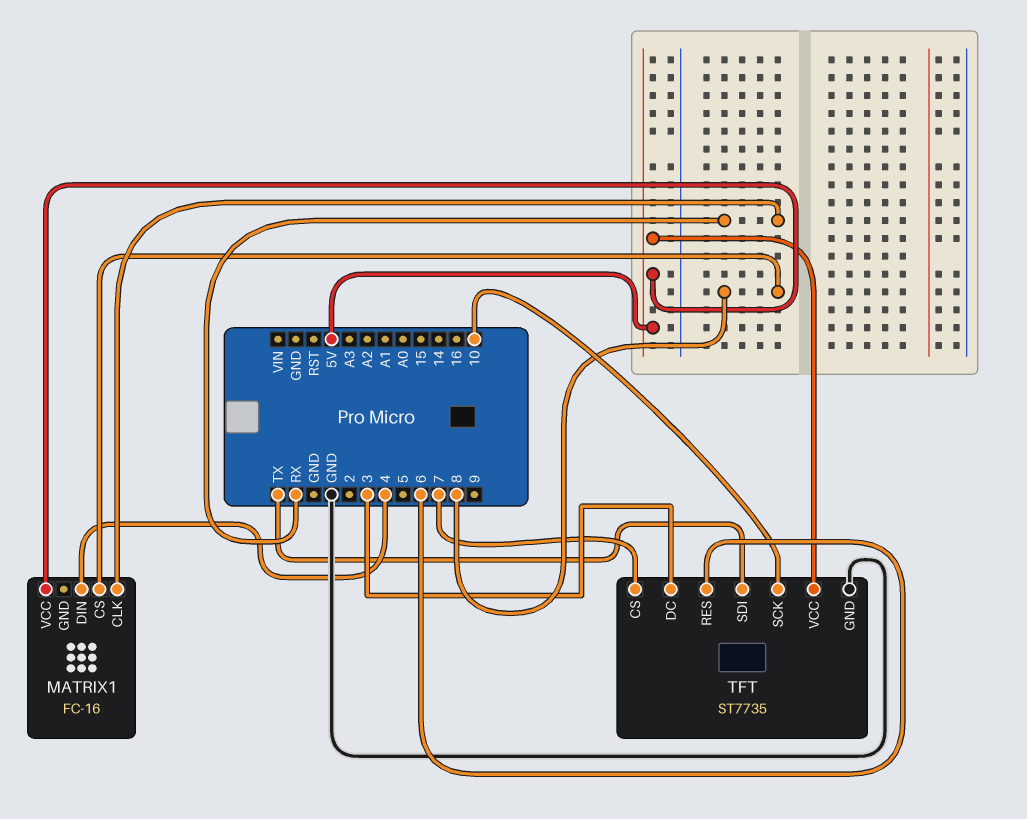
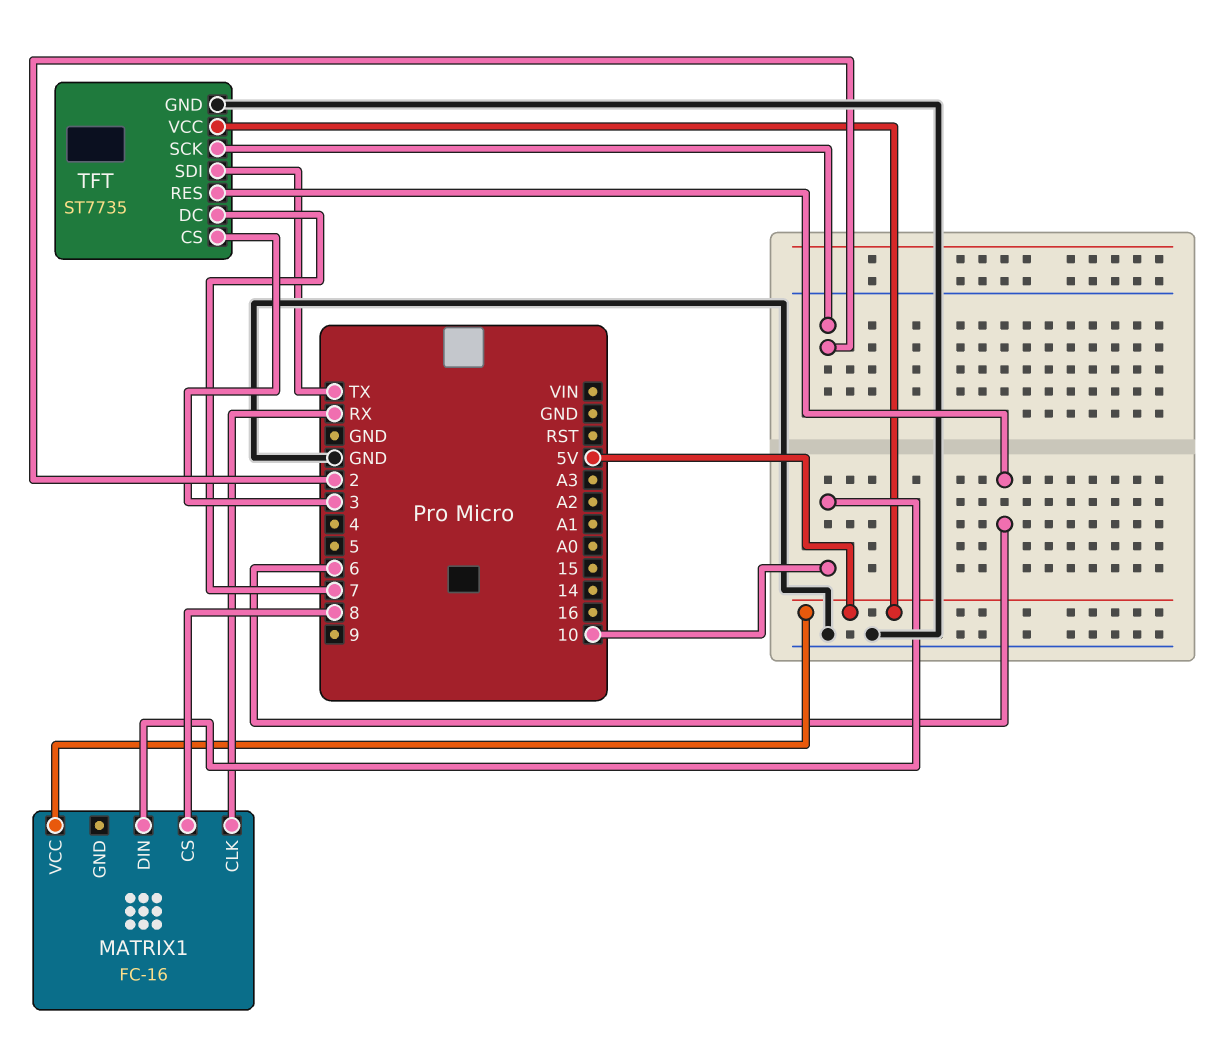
MATRIX1 pin DIN: 4 -> 10
TFT pin CS: 7 -> 3
TFT pin DC: 3 -> 7
TFT pin SCK: 10 -> 2

